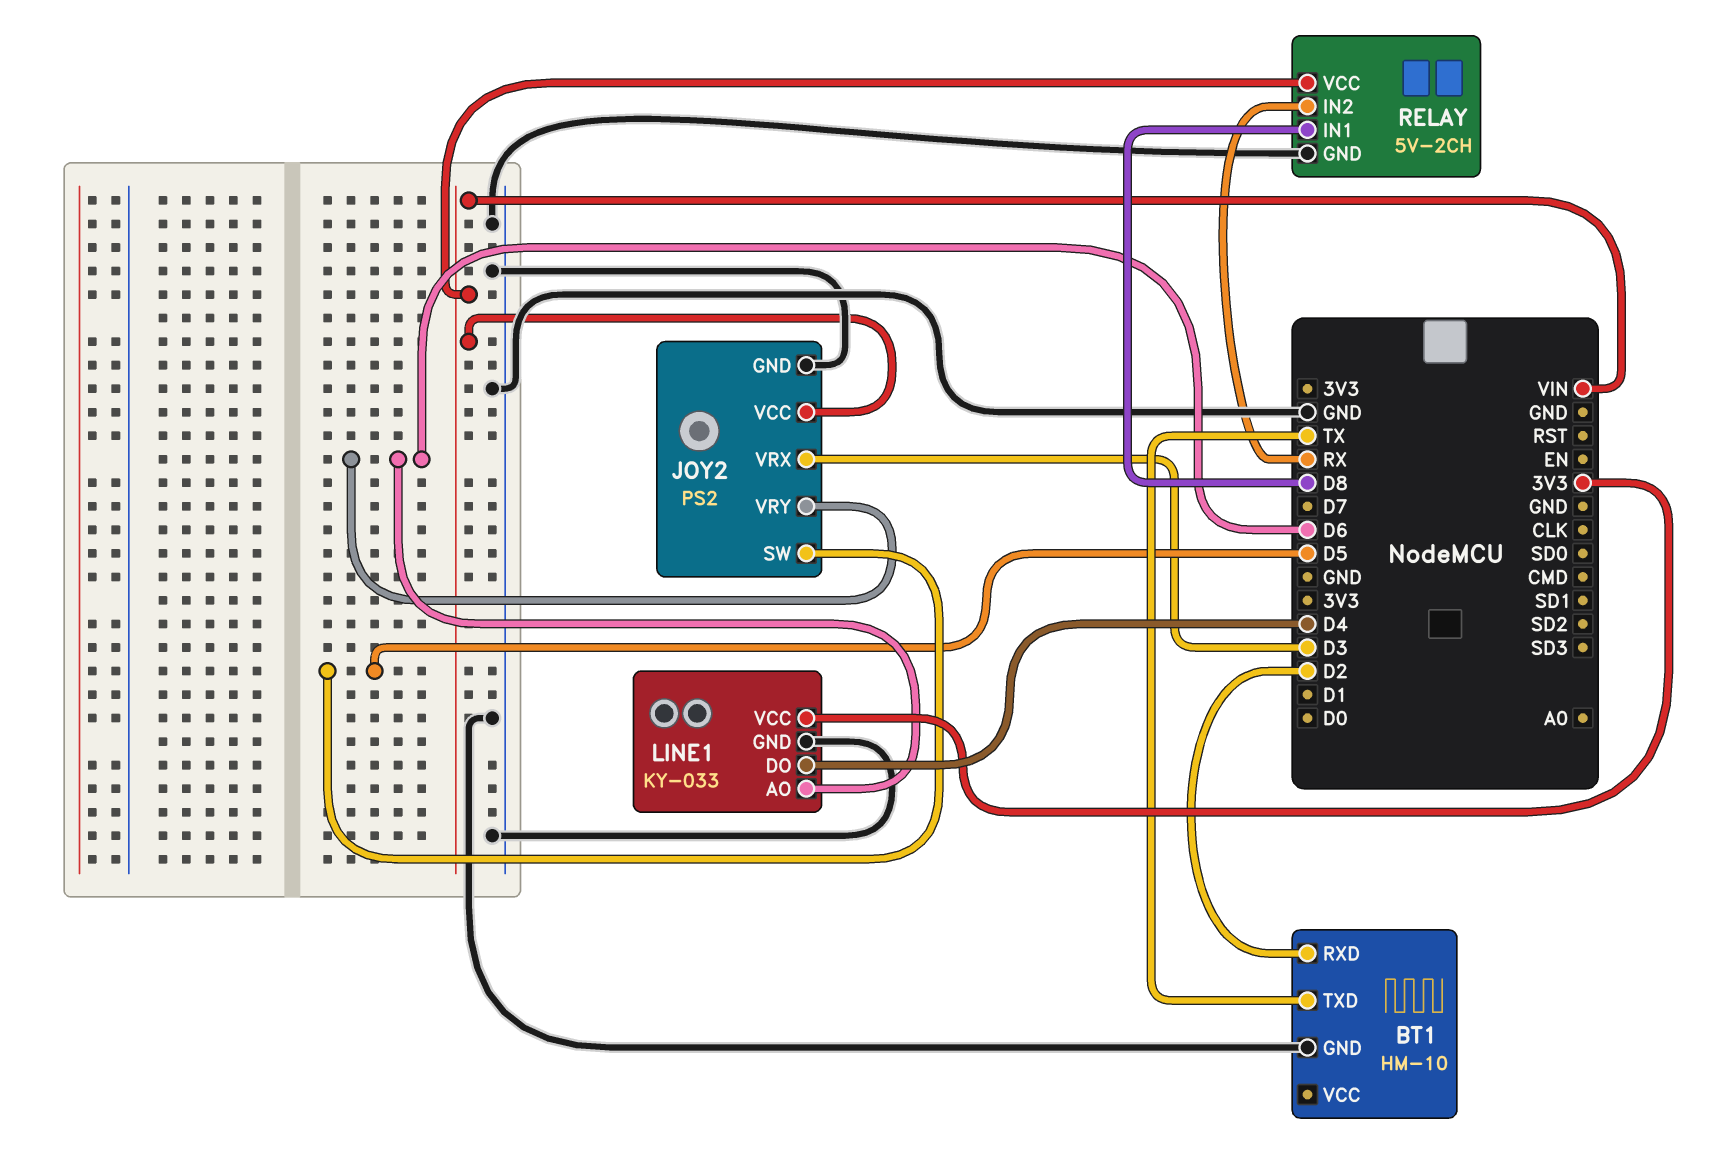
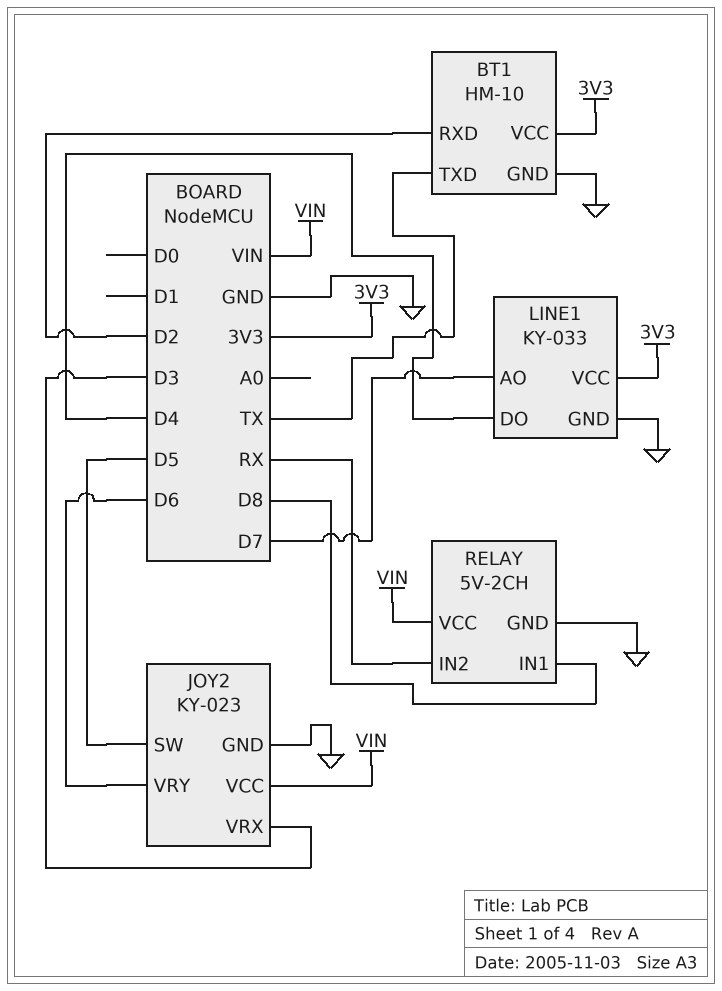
BT1 pin VCC: none -> 3V3
JOY2: PS2 -> KY-023
LINE1 pin AO: D6 -> D7

